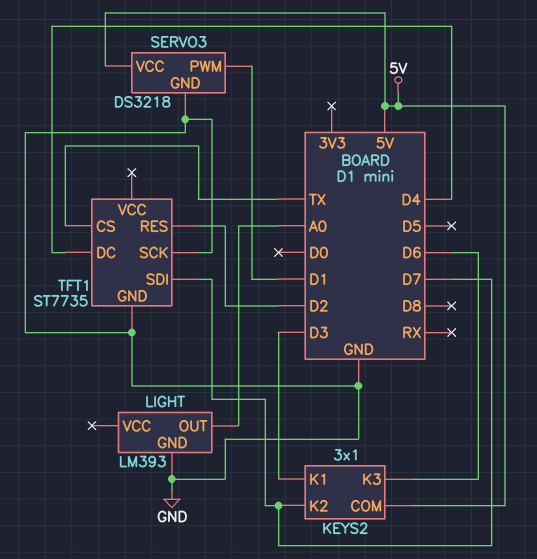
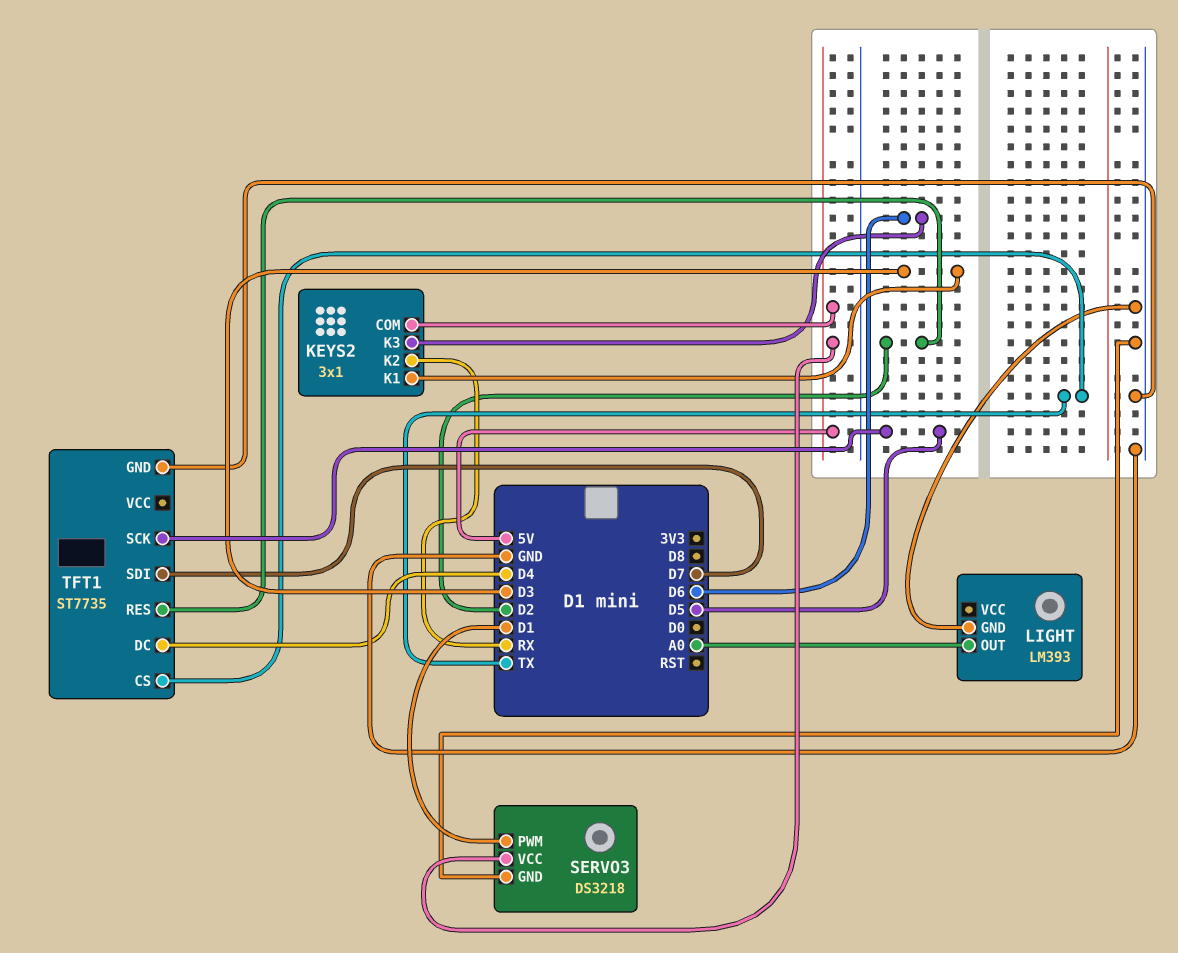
KEYS2 pin K2: D7 -> RX
TFT1 pin SCK: GND -> D5

